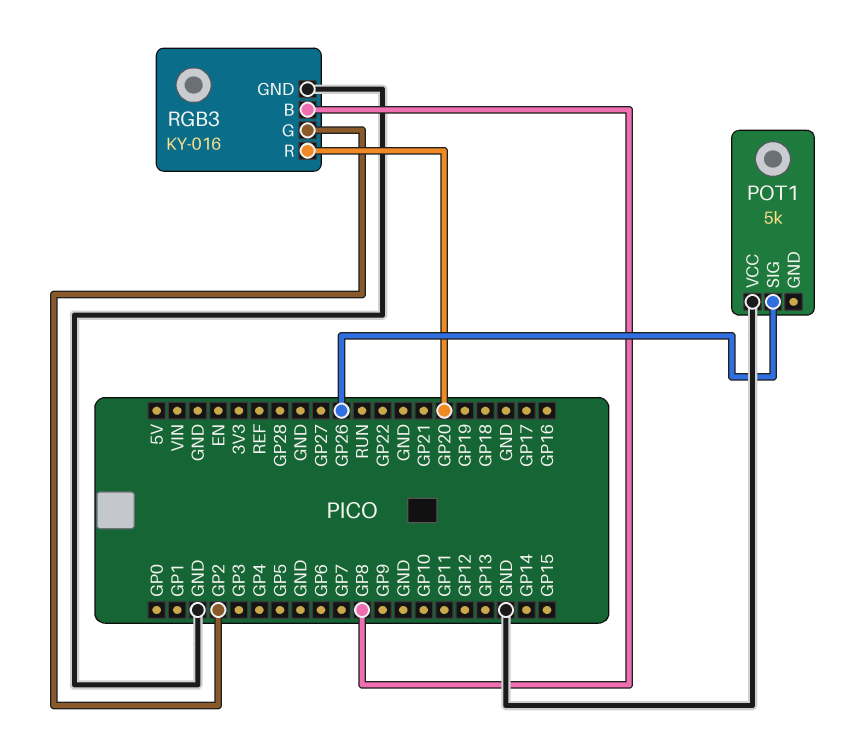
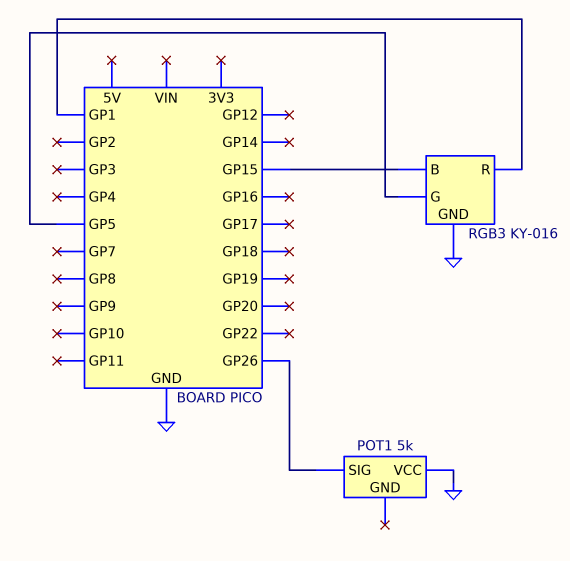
RGB3 pin B: GP8 -> GP15
RGB3 pin G: GP2 -> GP5
RGB3 pin R: GP20 -> GP1

